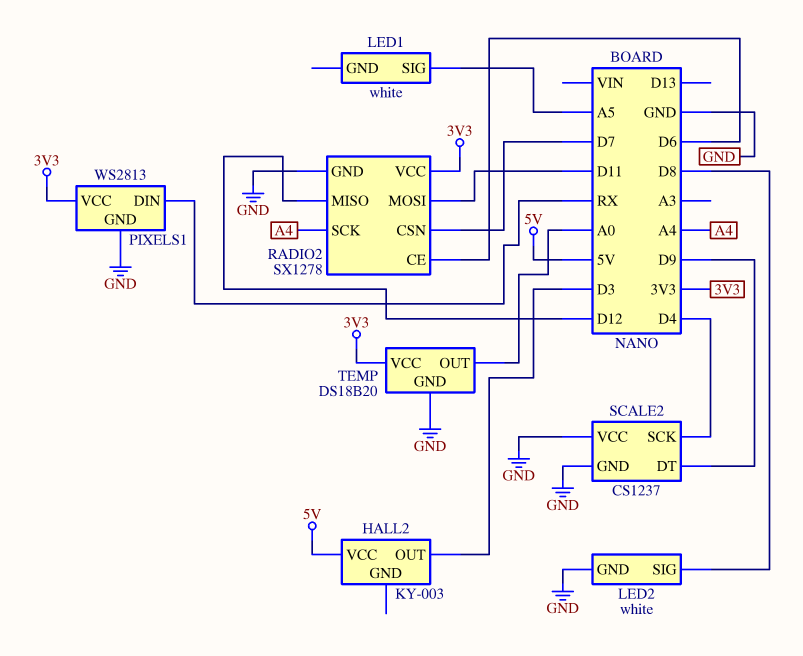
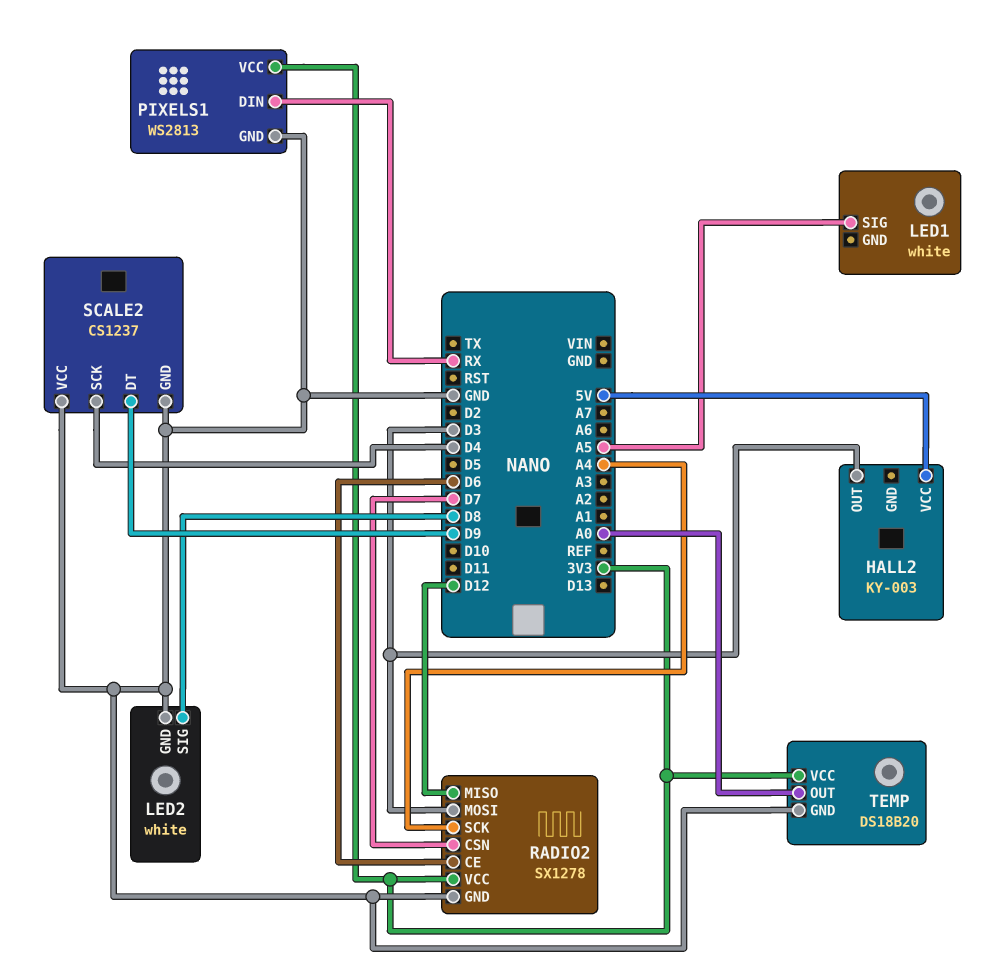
RADIO2 pin MOSI: D11 -> D3

